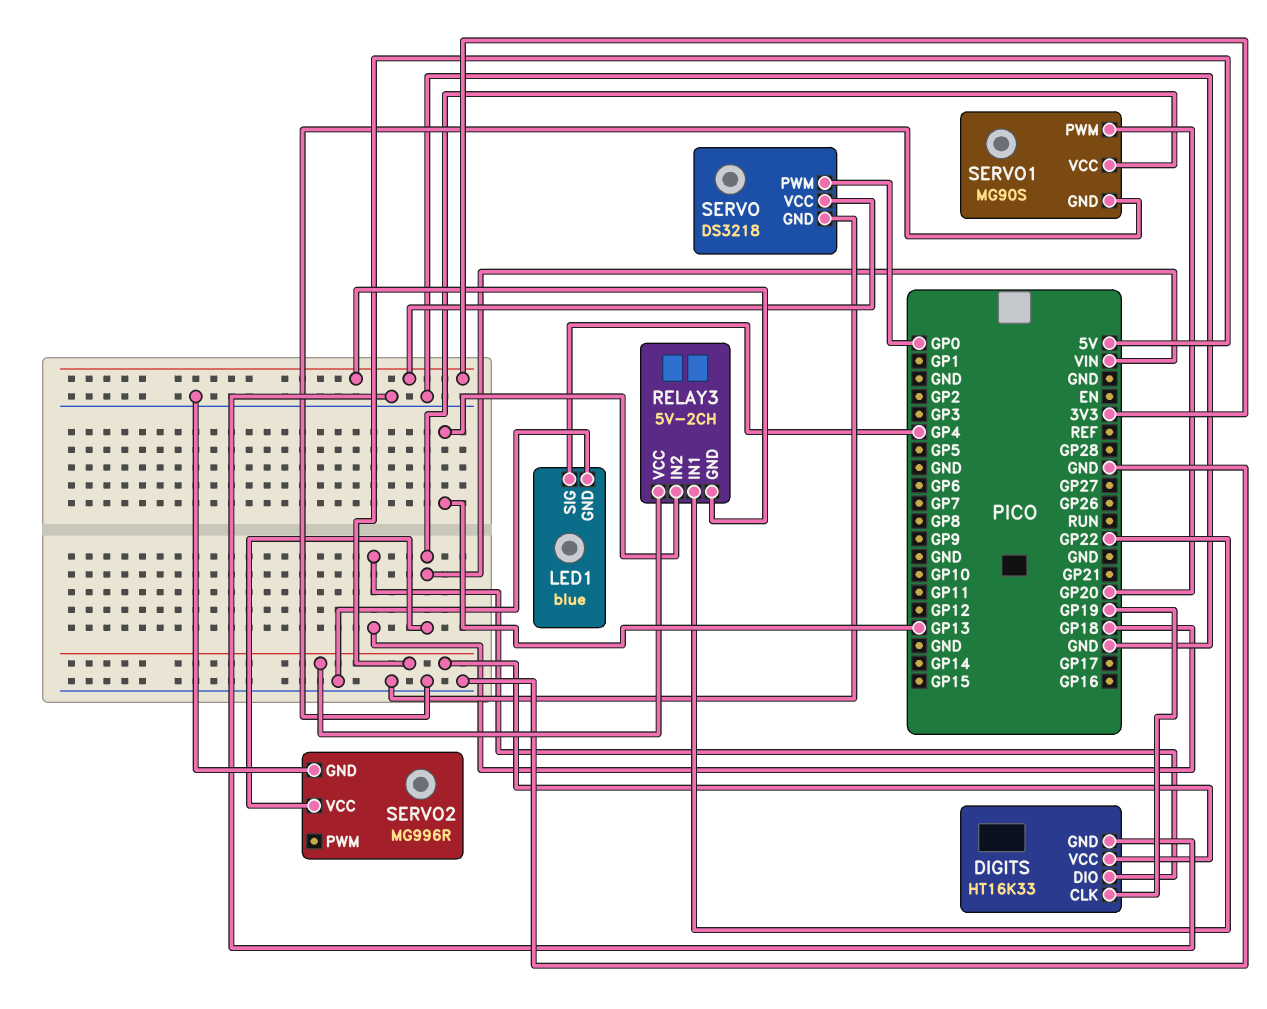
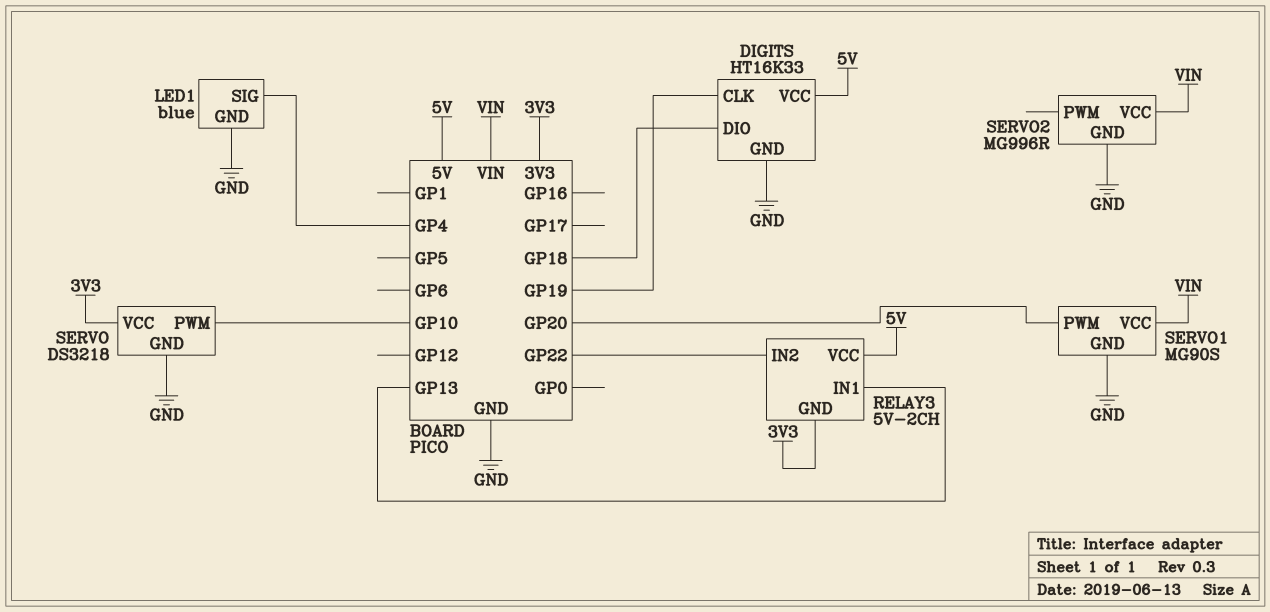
RELAY3 pin IN1: GP22 -> GP13
RELAY3 pin IN2: GP13 -> GP22
SERVO pin PWM: GP0 -> GP10

